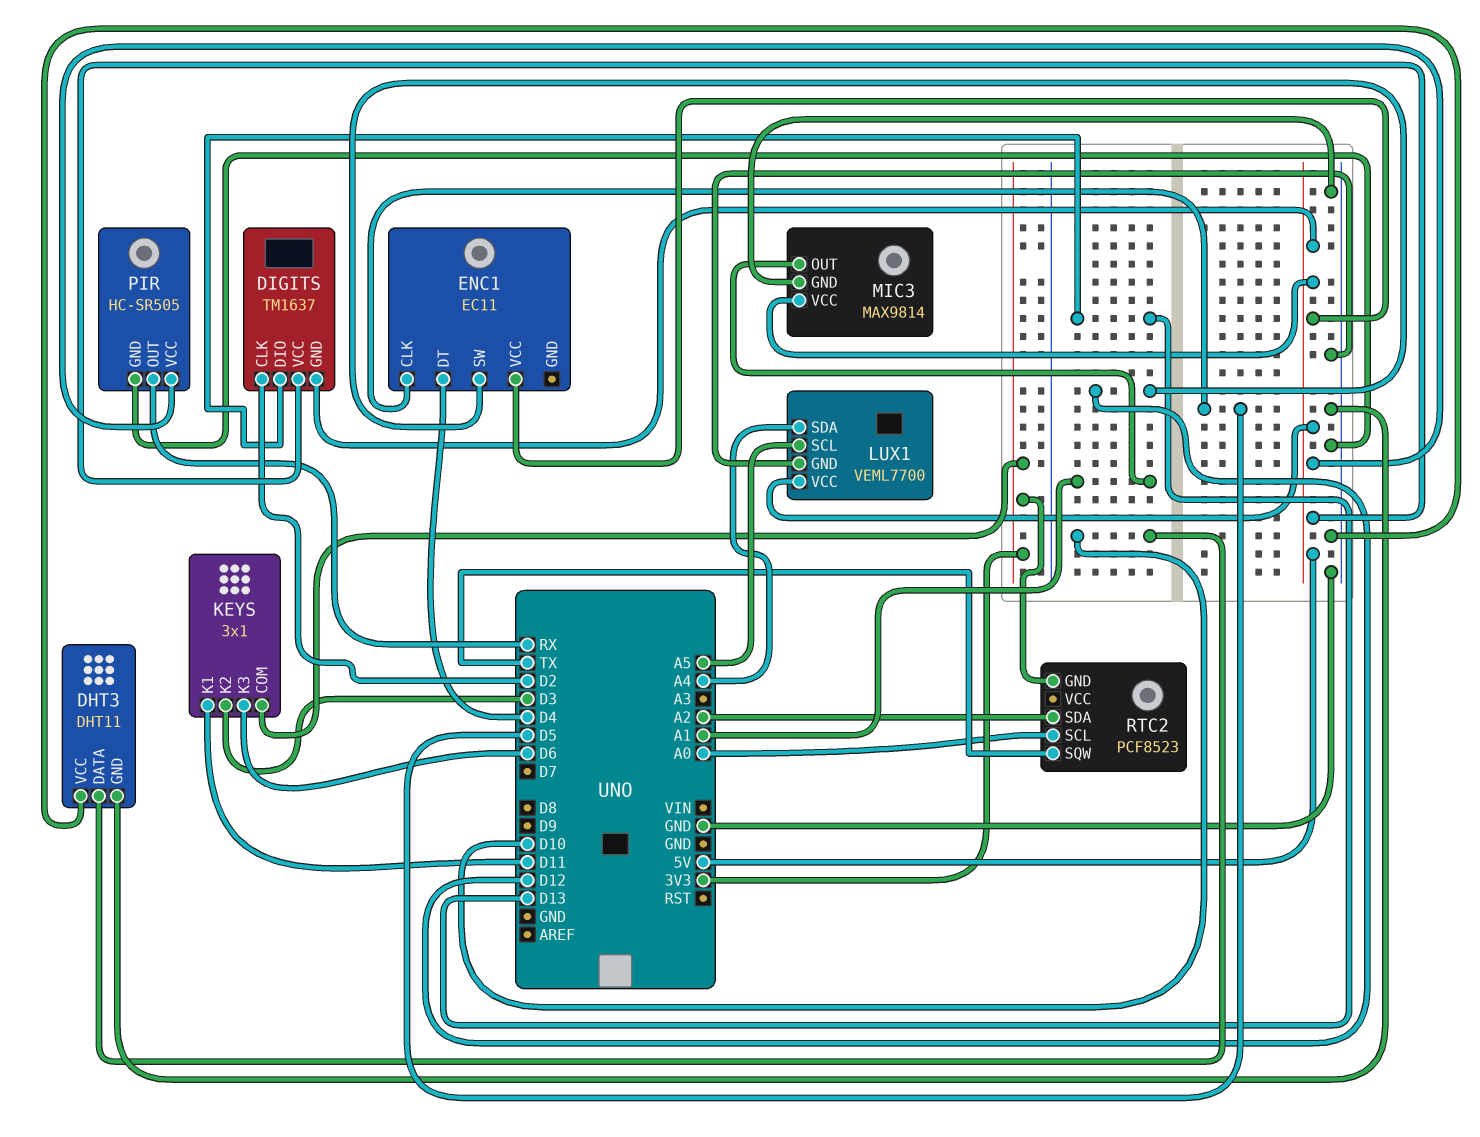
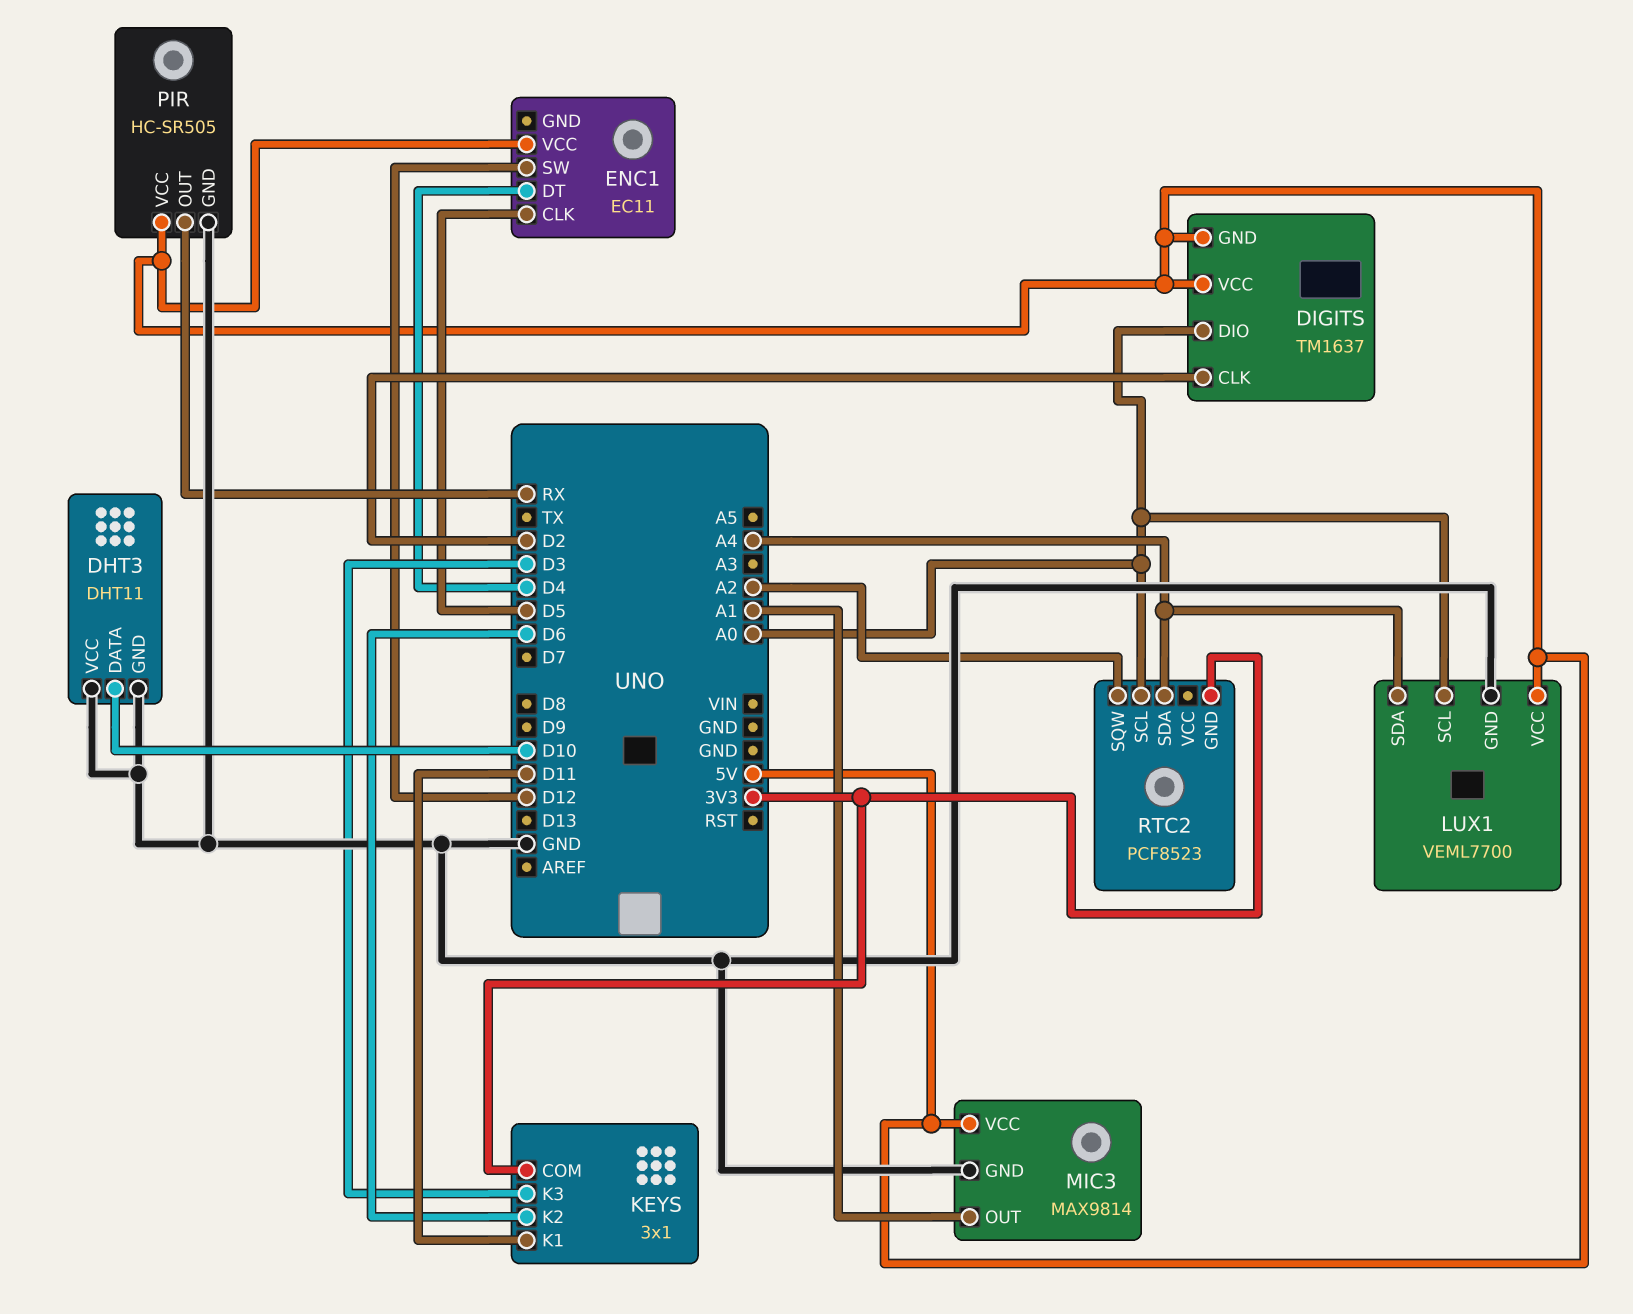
DIGITS pin DIO: D13 -> A0
KEYS pin K2: D3 -> D6
KEYS pin K3: D6 -> D3
LUX1 pin SCL: A5 -> A0
RTC2 pin SDA: A2 -> A4
RTC2 pin SQW: TX -> A2

